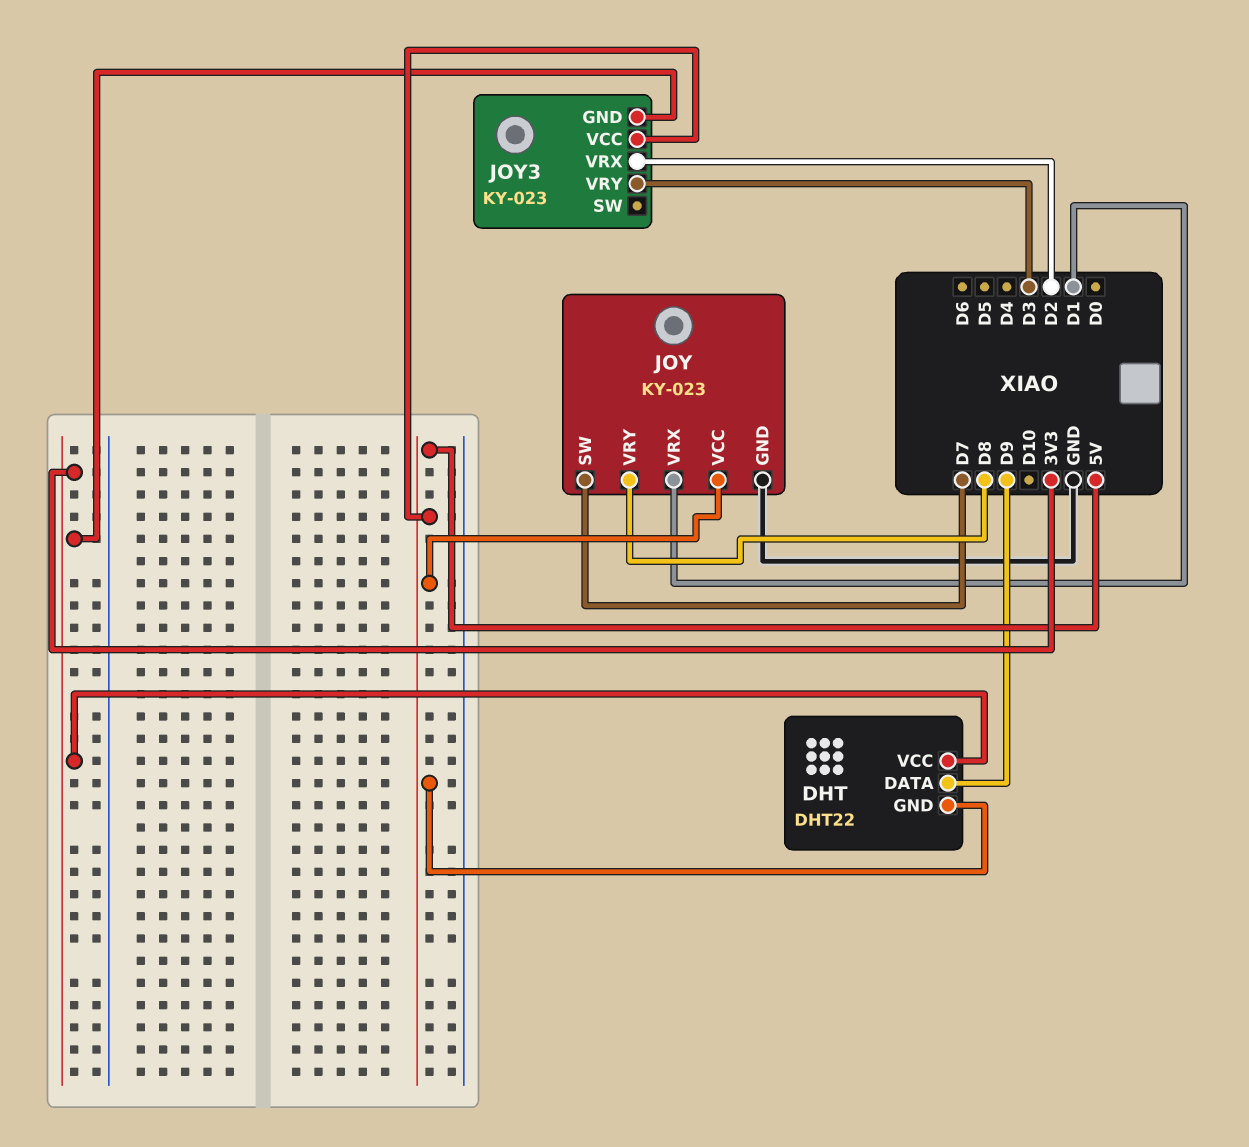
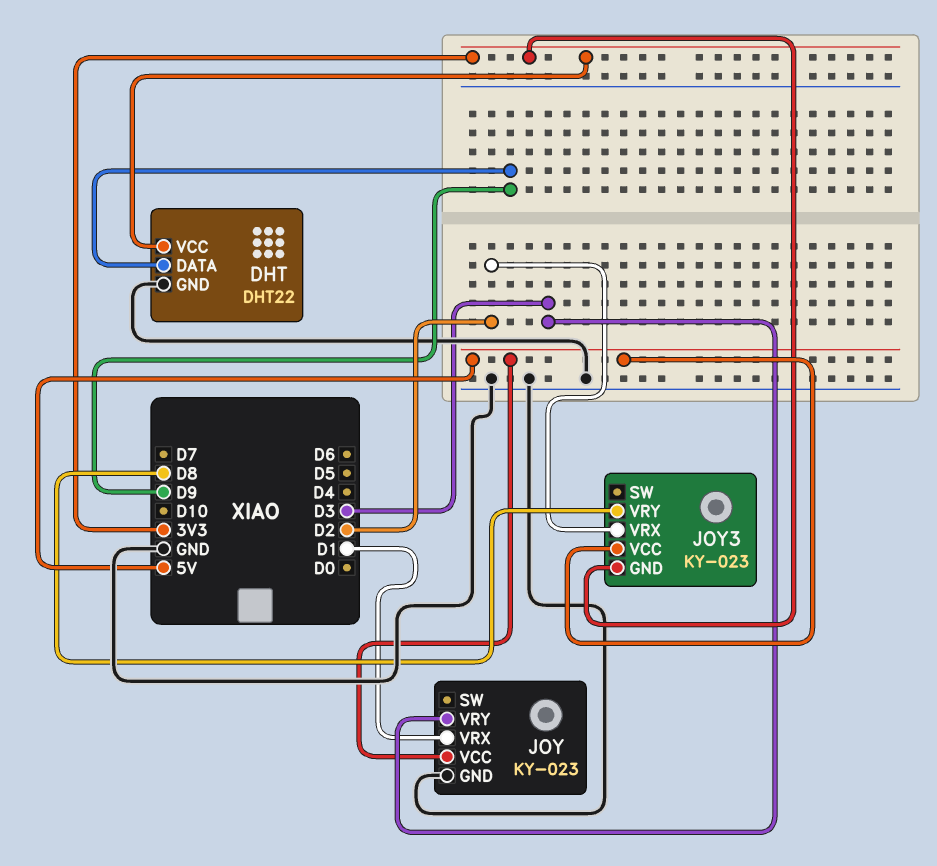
DHT pin GND: 5V -> GND
JOY pin SW: D7 -> none
JOY pin VRY: D8 -> D3
JOY3 pin VRY: D3 -> D8

